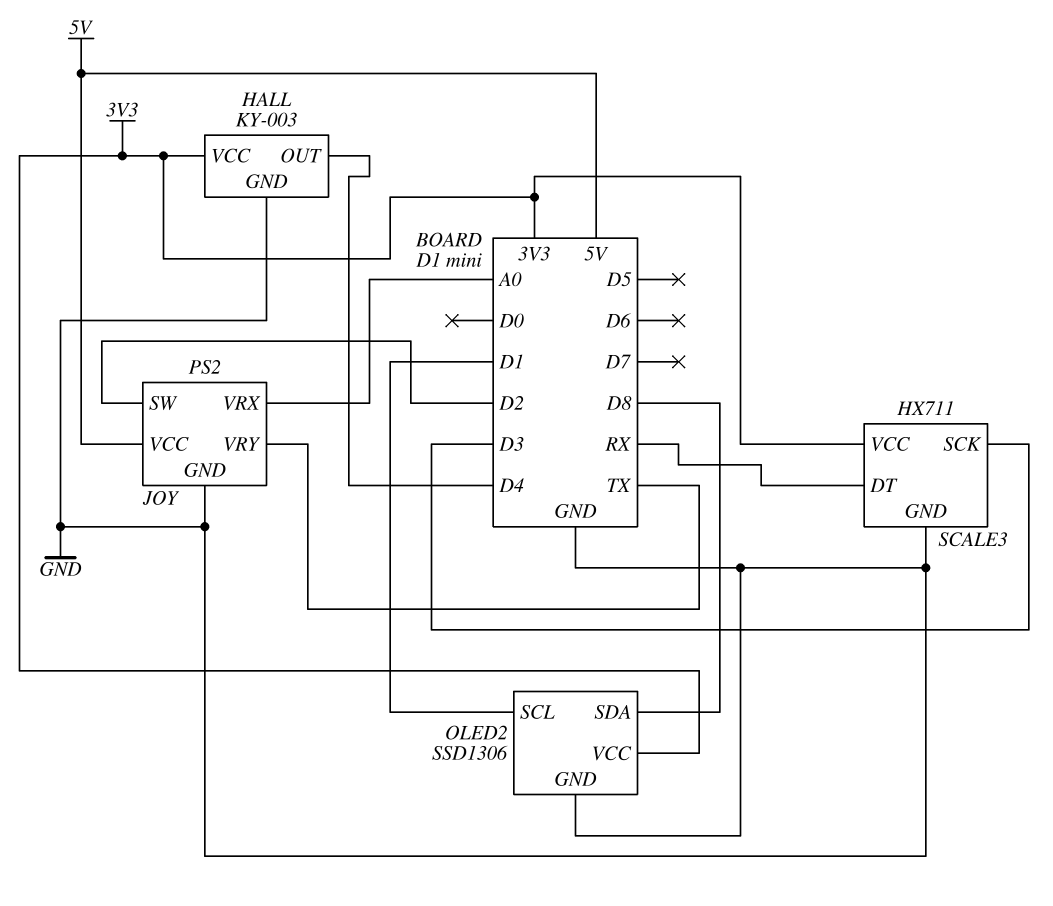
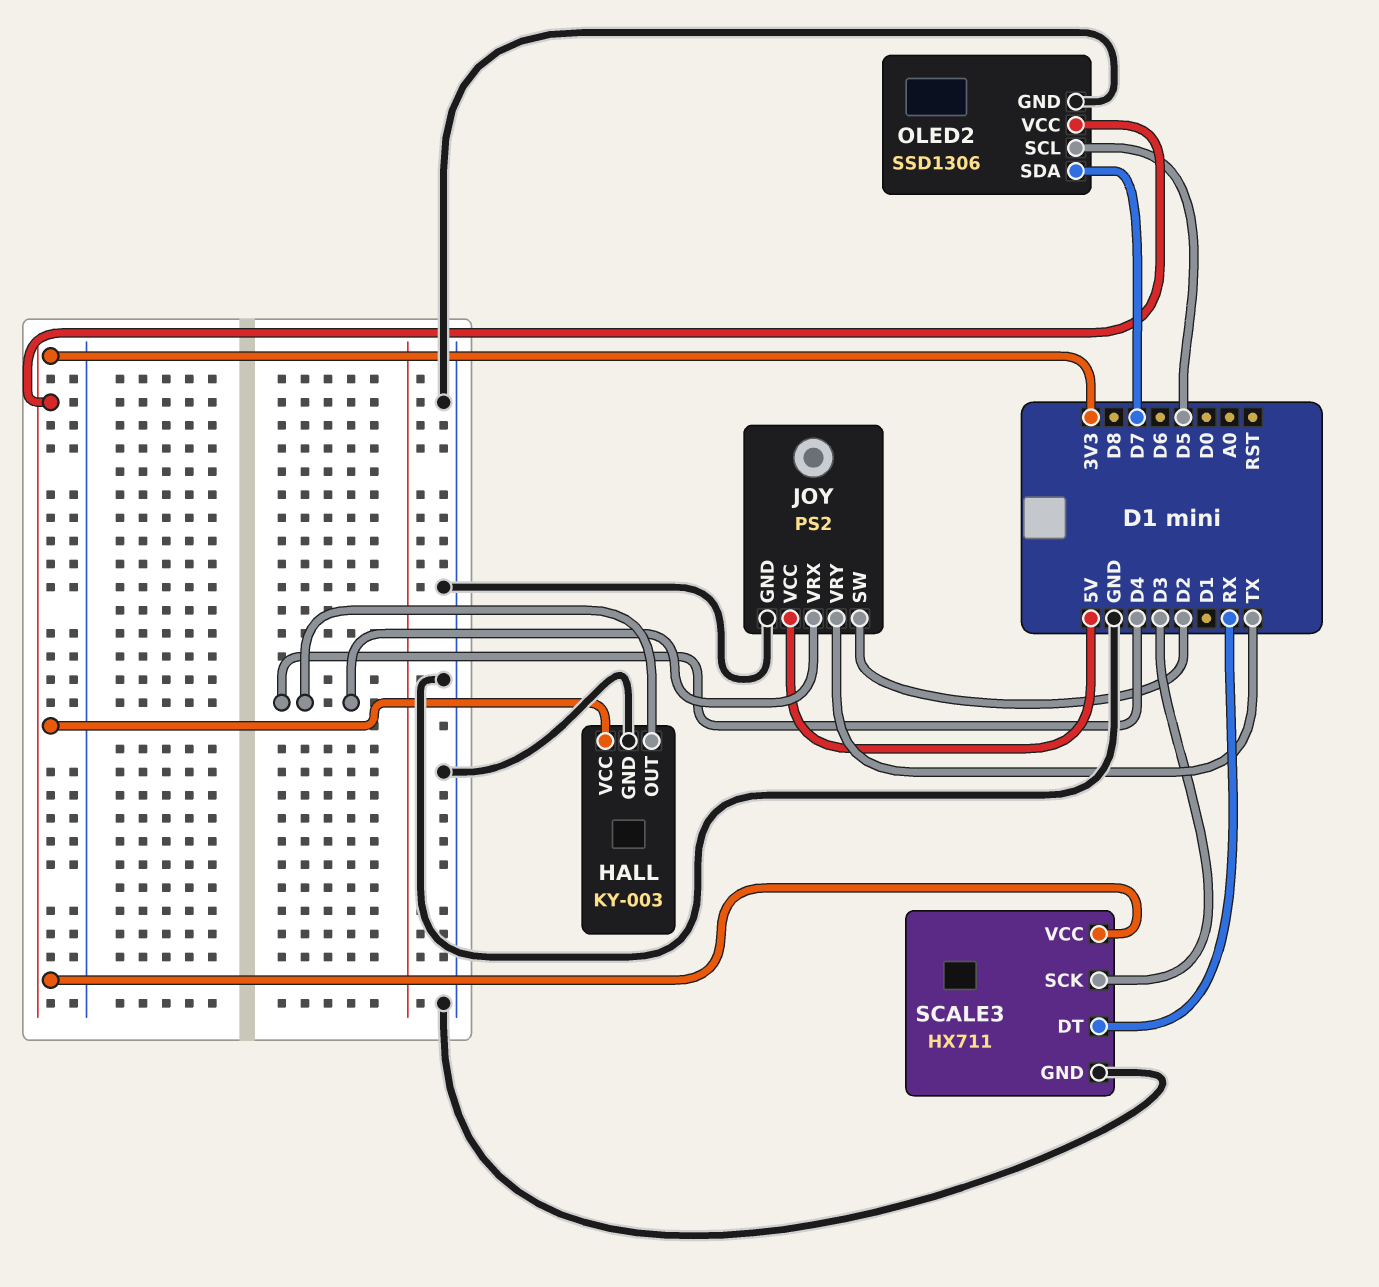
JOY pin VRX: A0 -> D4
OLED2 pin SCL: D1 -> D5
OLED2 pin SDA: D8 -> D7

